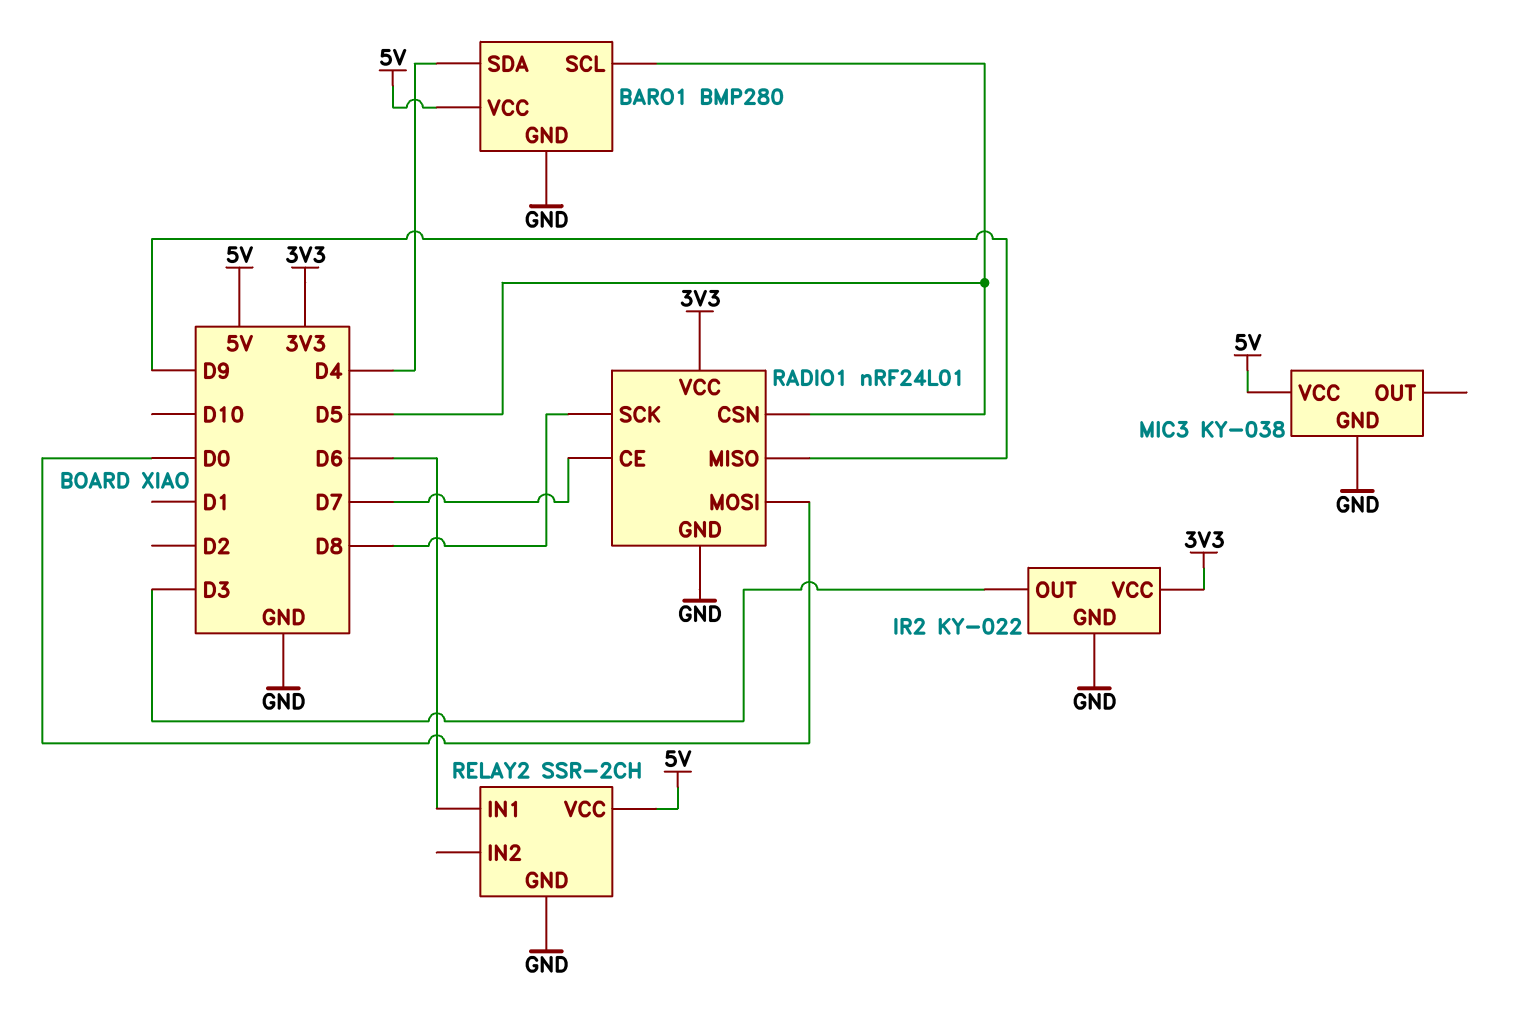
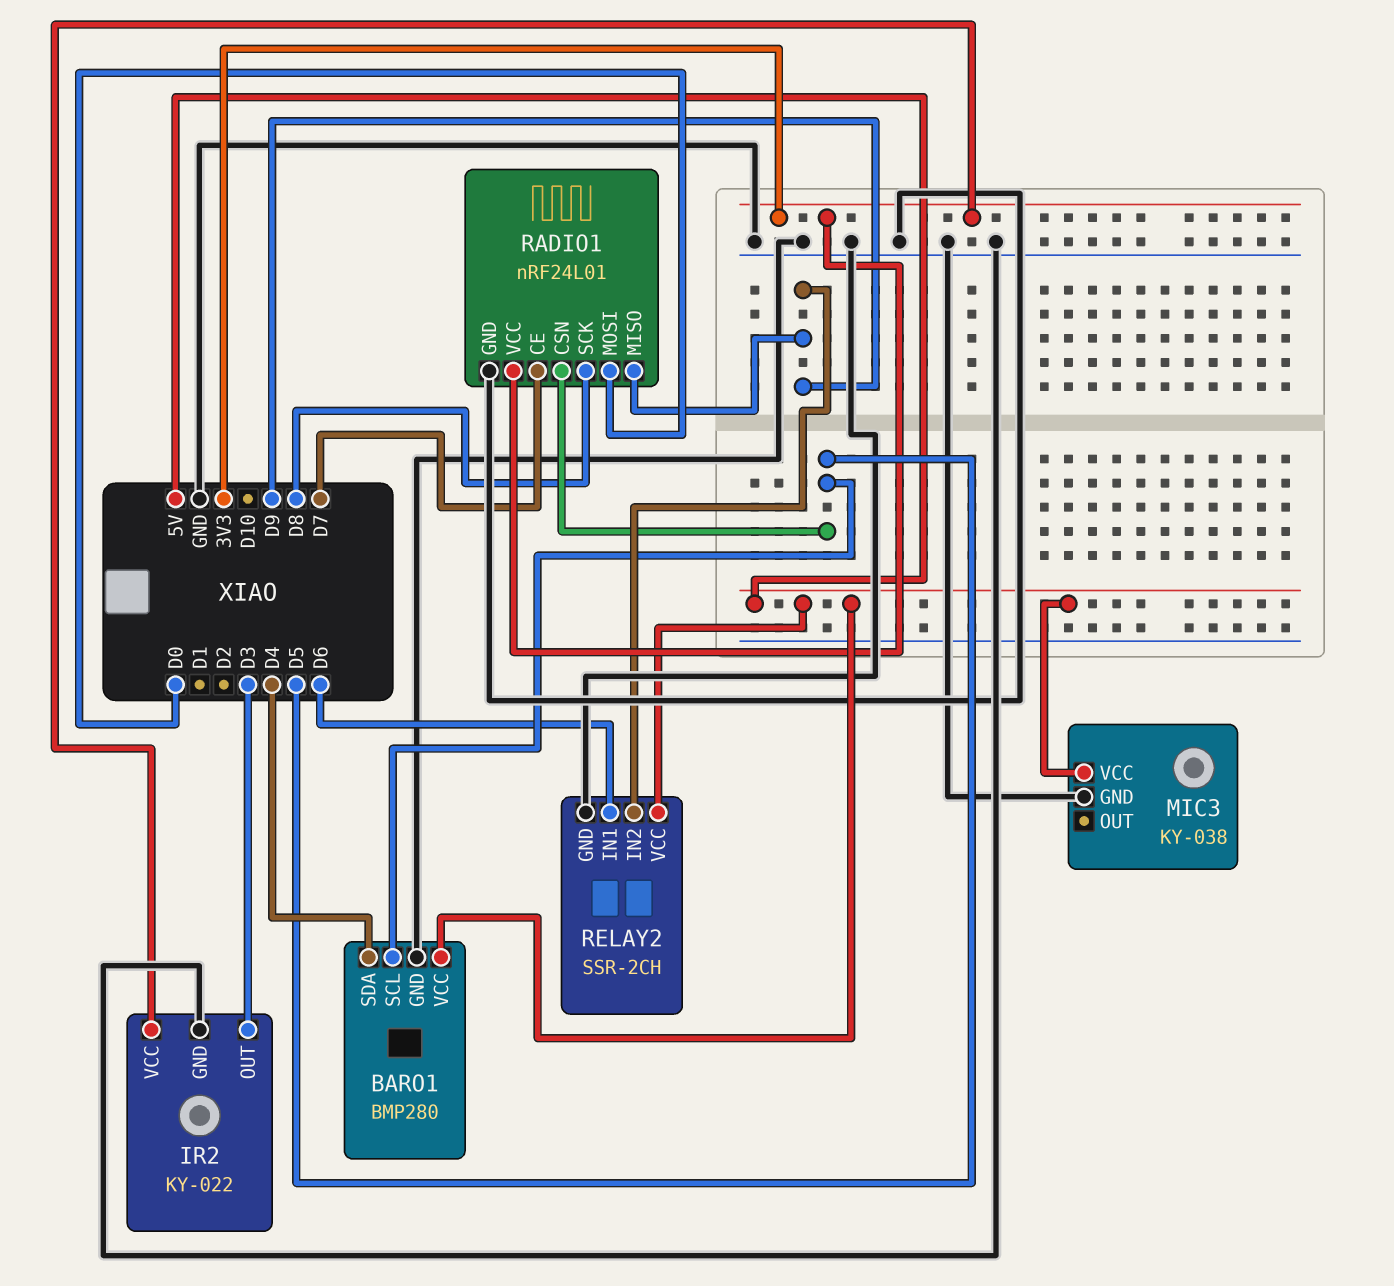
RELAY2 pin IN2: none -> D9

